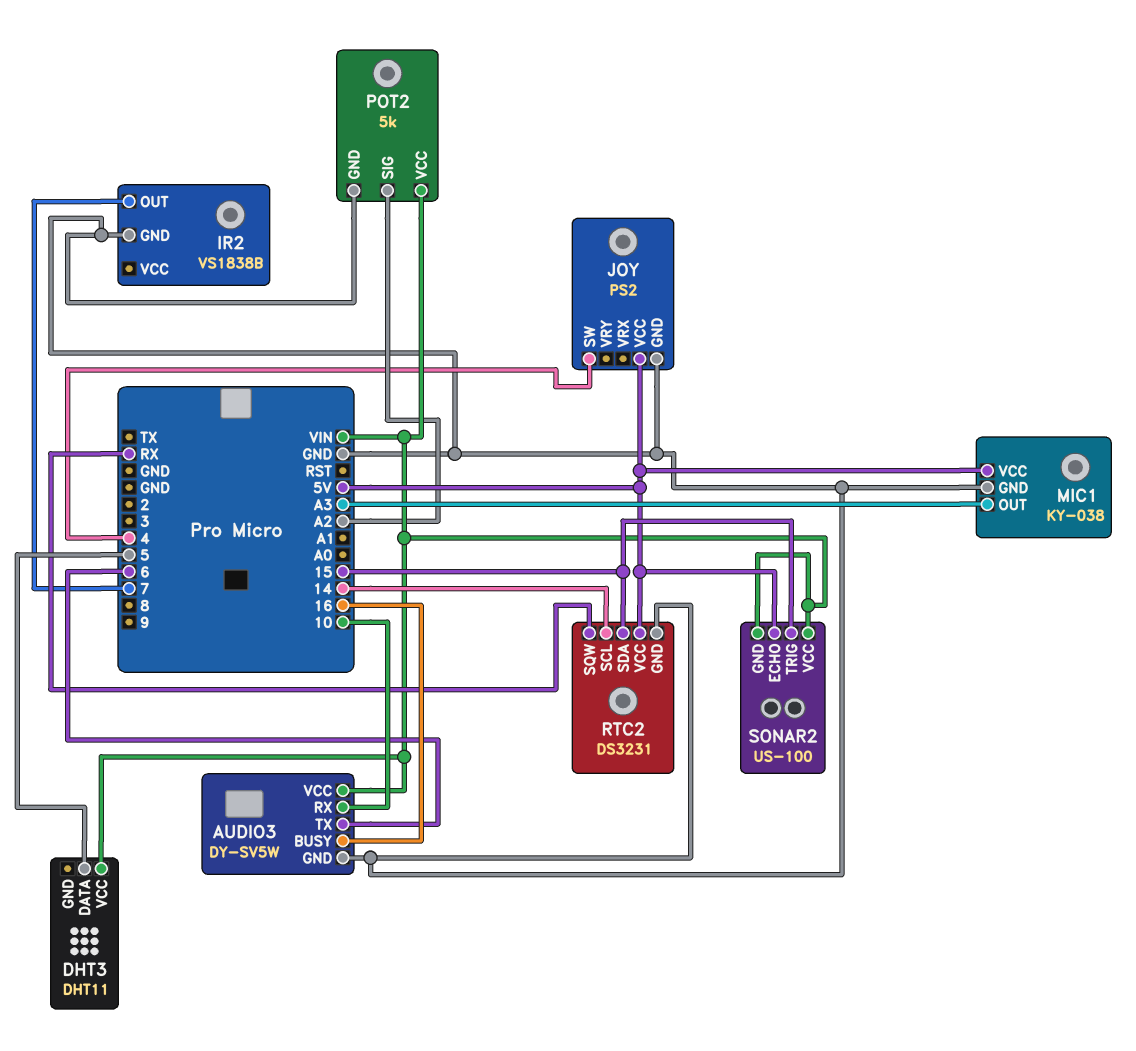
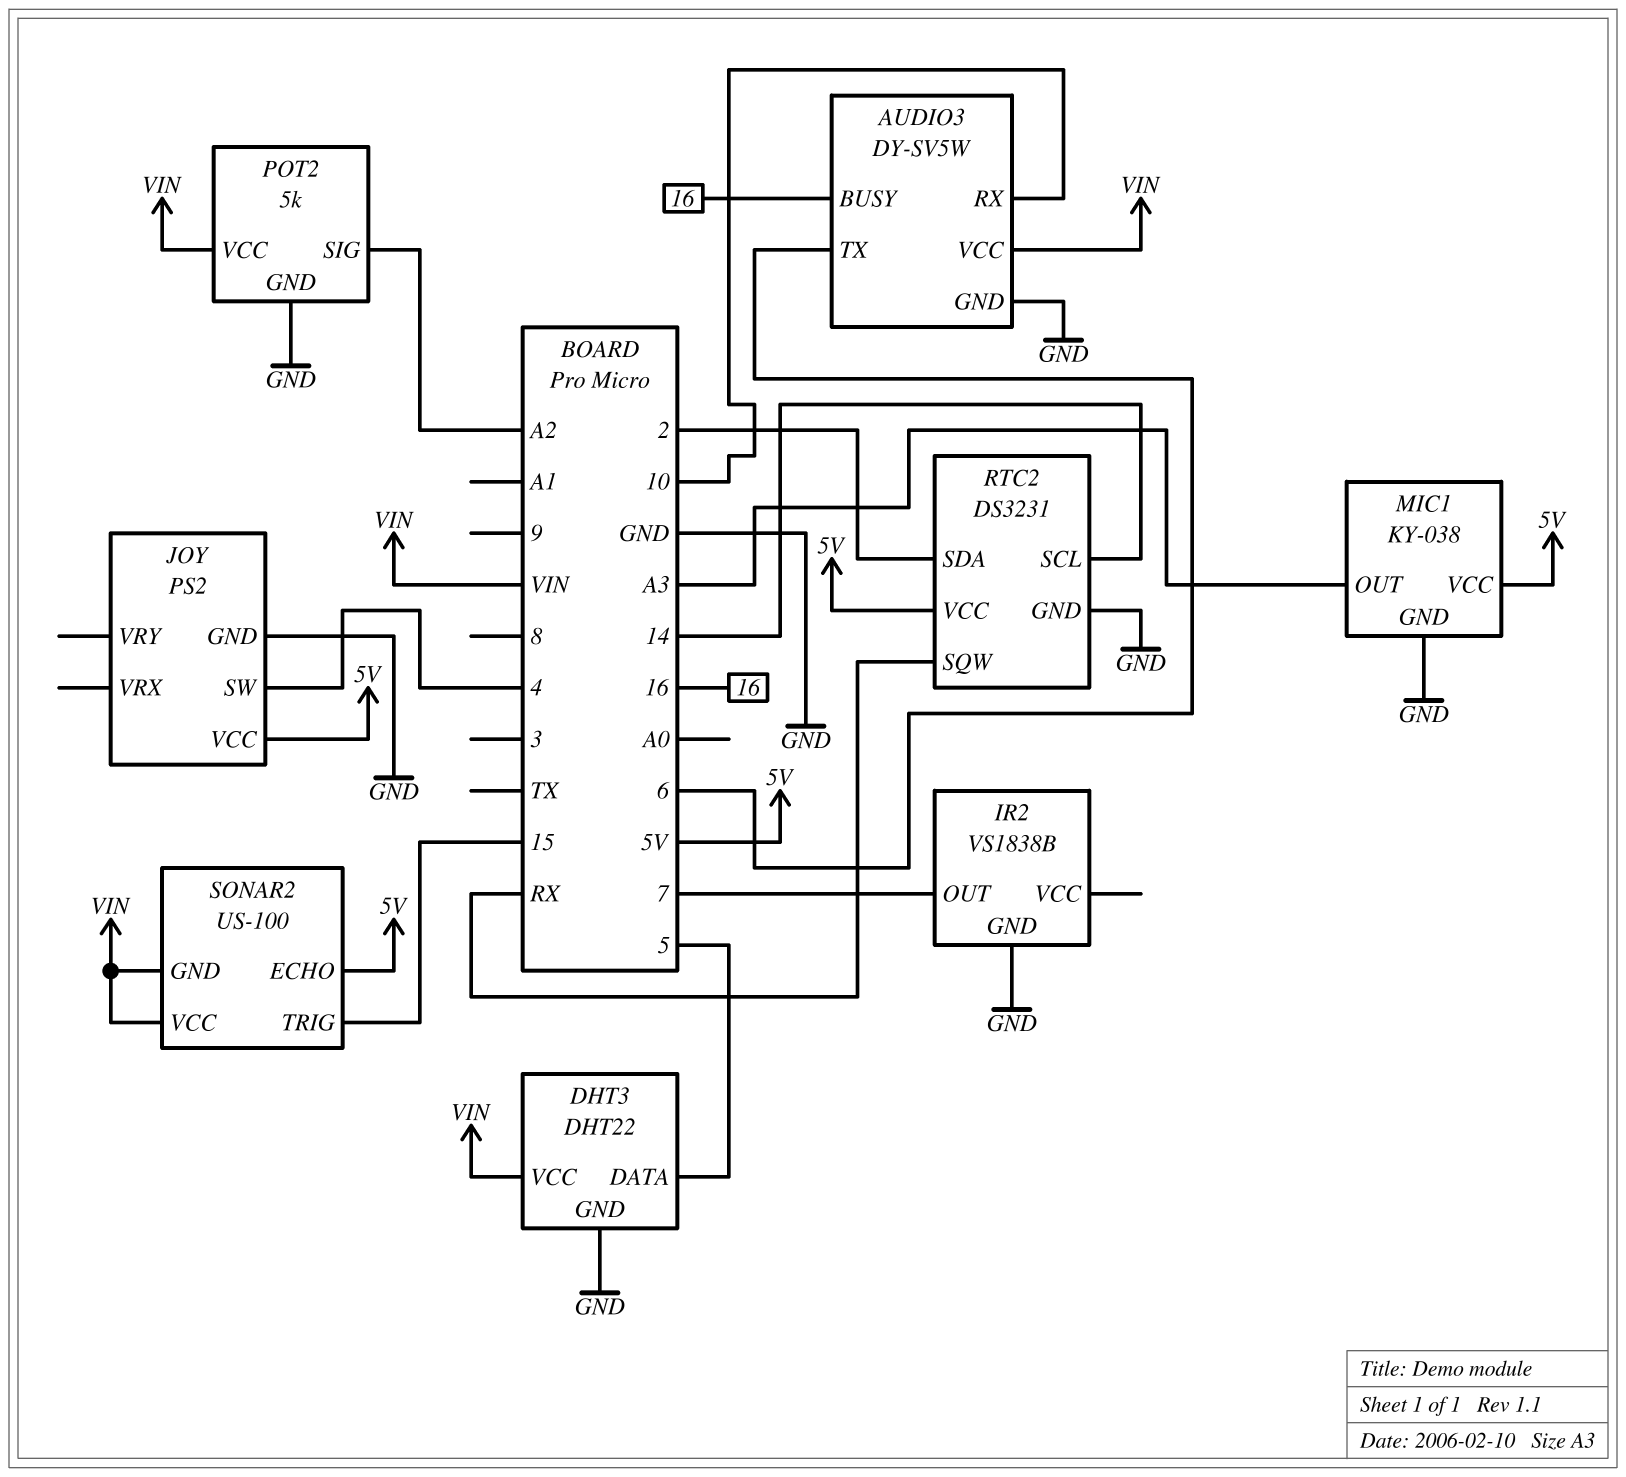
DHT3: DHT11 -> DHT22
DHT3 pin GND: none -> GND
RTC2 pin SDA: 15 -> 2

